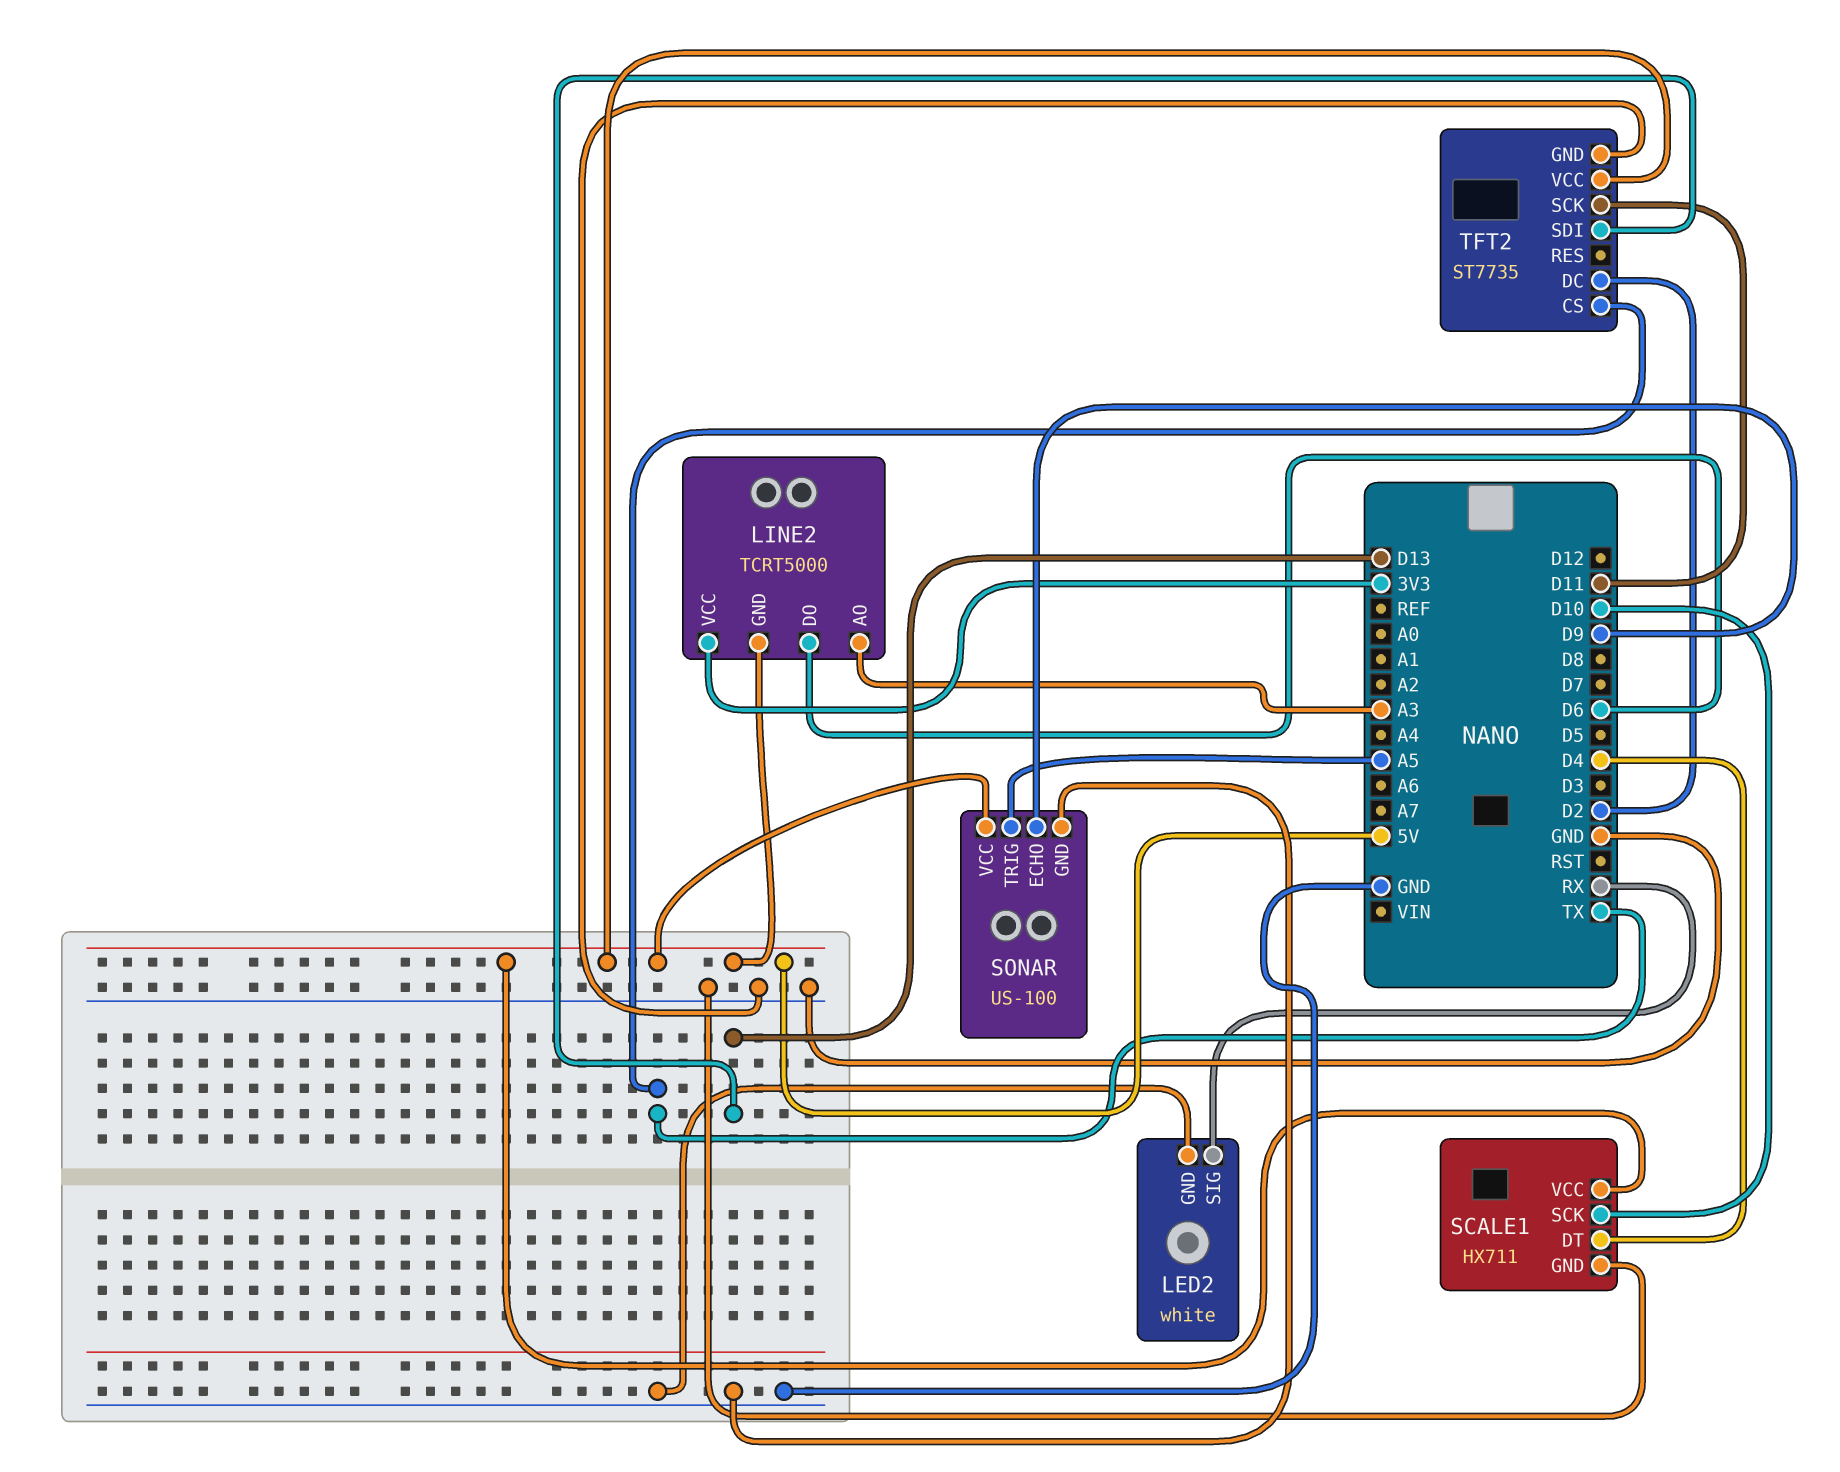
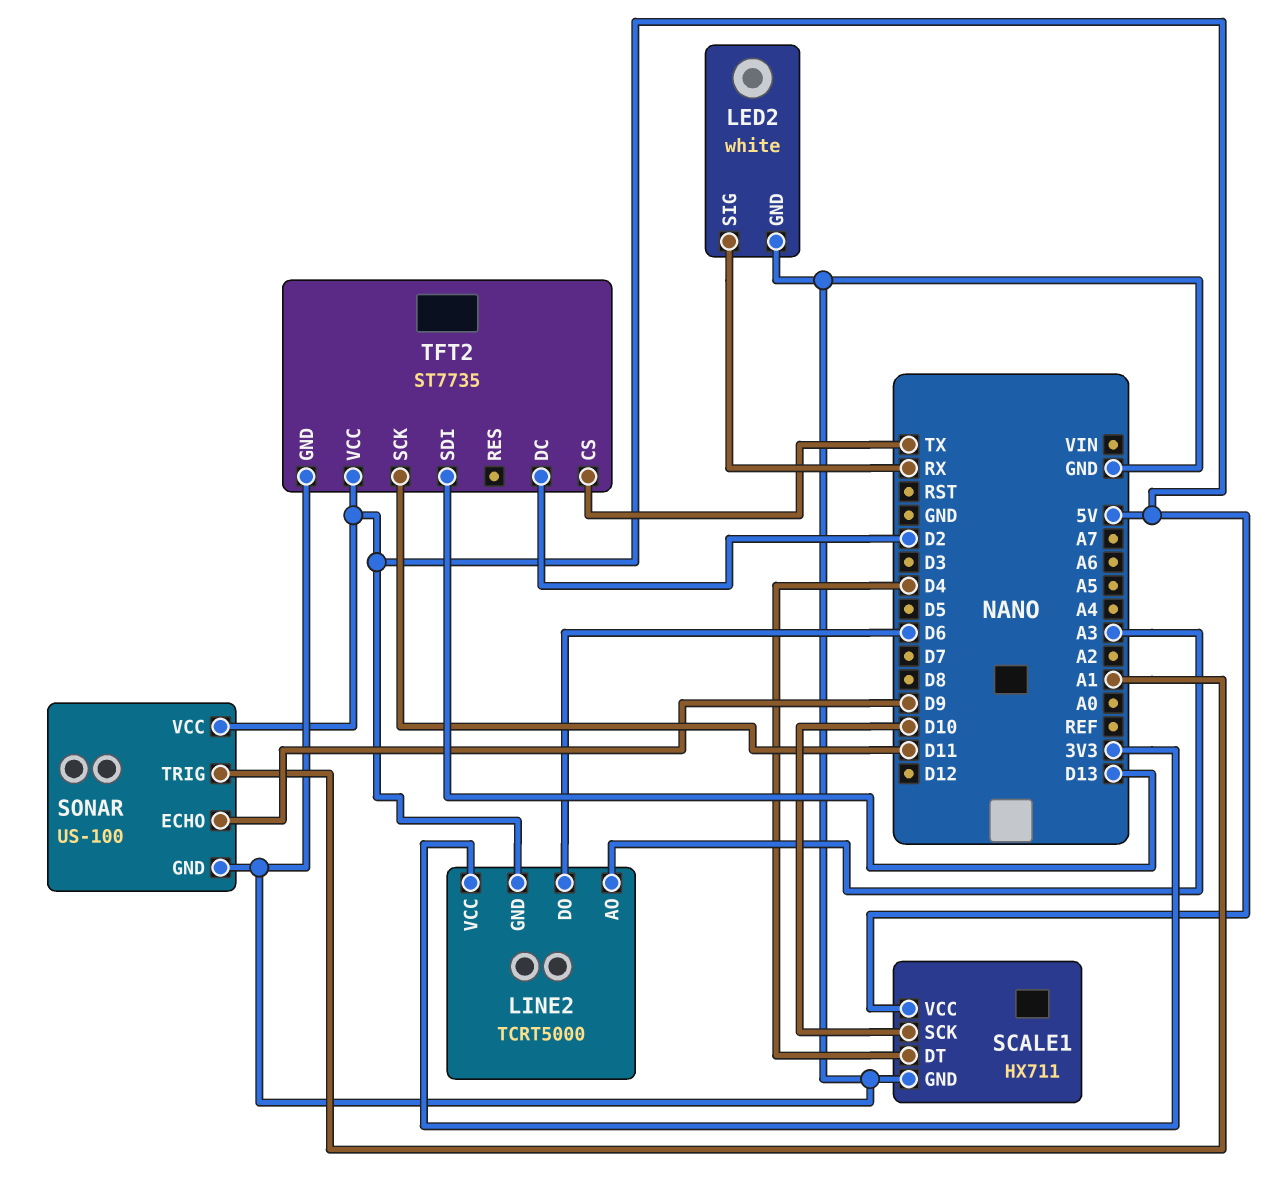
SONAR pin TRIG: A5 -> A1

